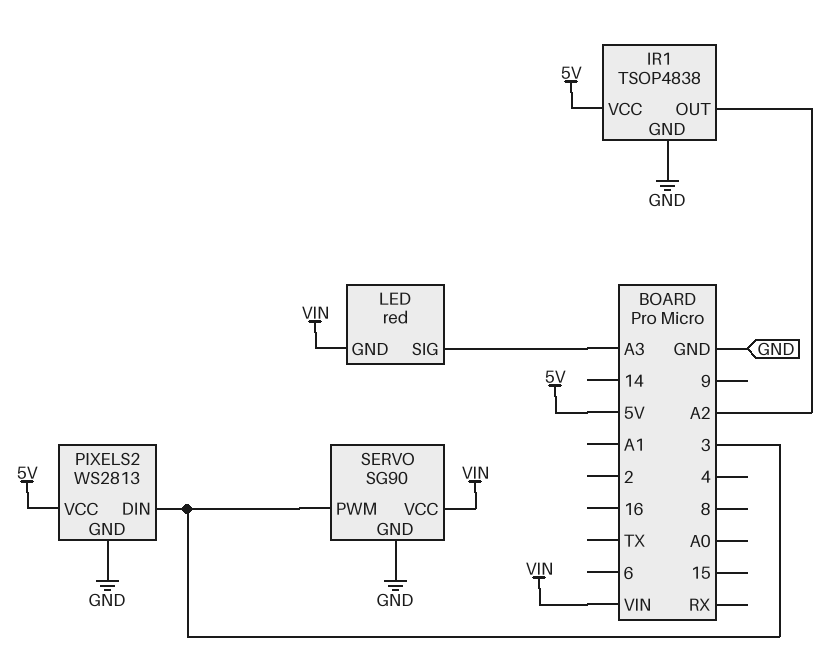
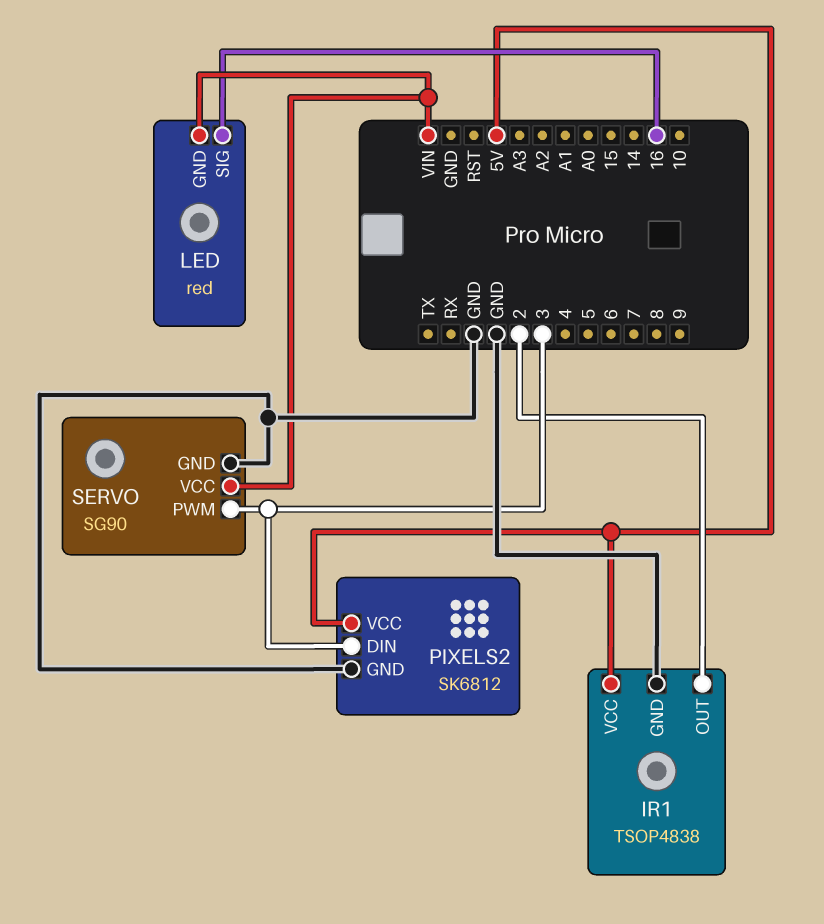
IR1 pin OUT: A2 -> 2
LED pin SIG: A3 -> 16
PIXELS2: WS2813 -> SK6812

